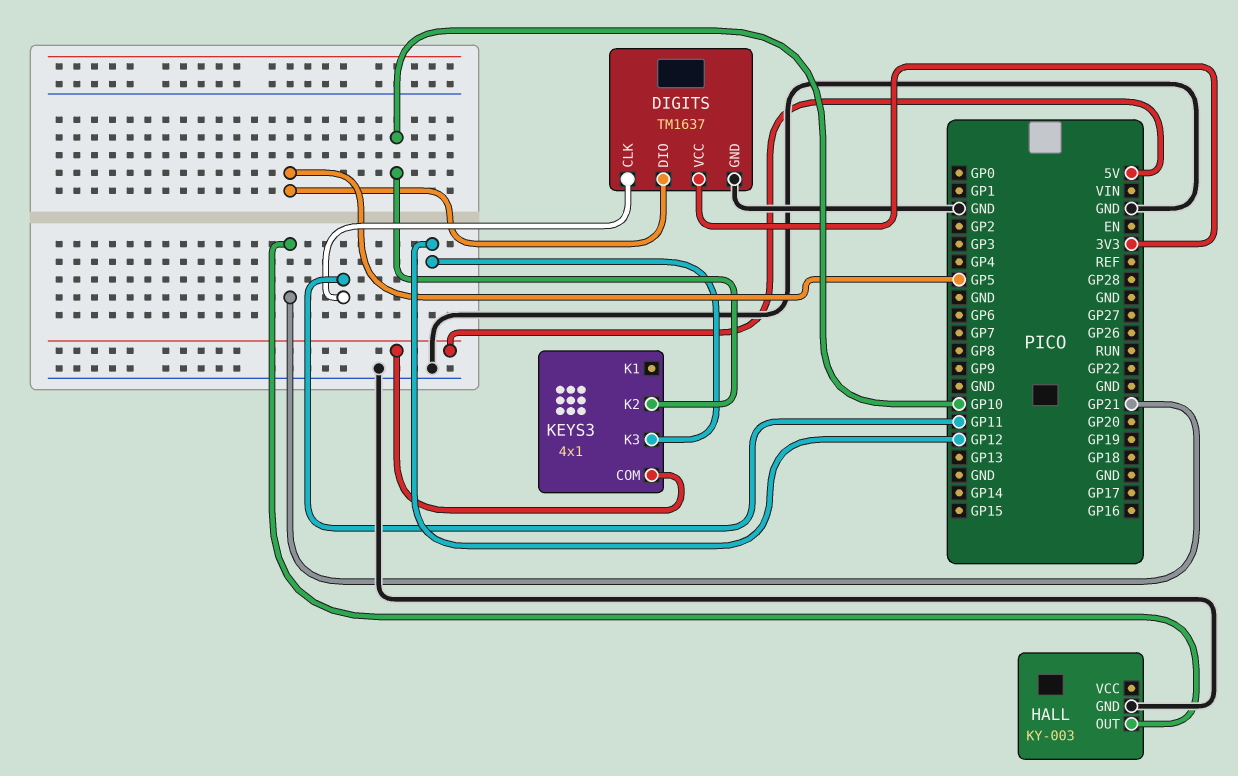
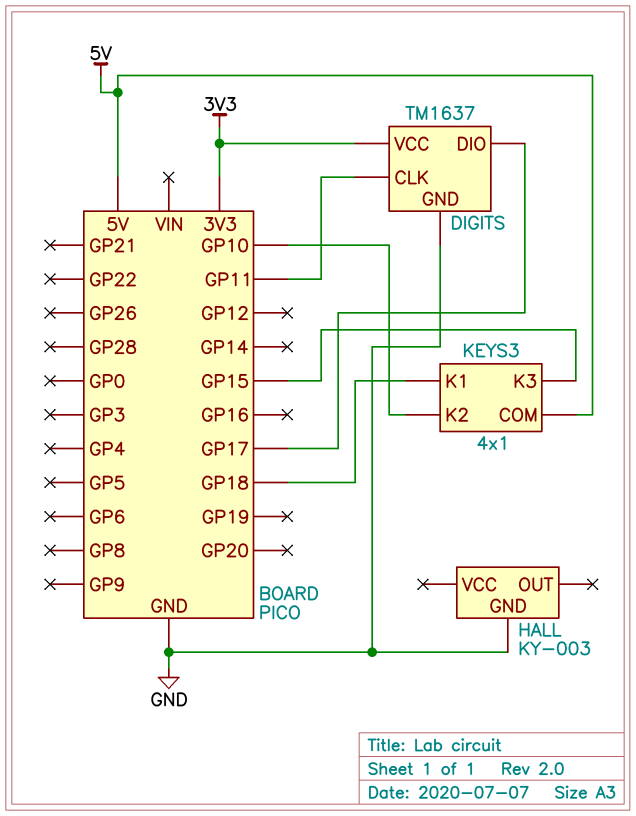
DIGITS pin DIO: GP5 -> GP17
HALL pin OUT: GP21 -> none
KEYS3 pin K1: none -> GP18
KEYS3 pin K3: GP12 -> GP15

